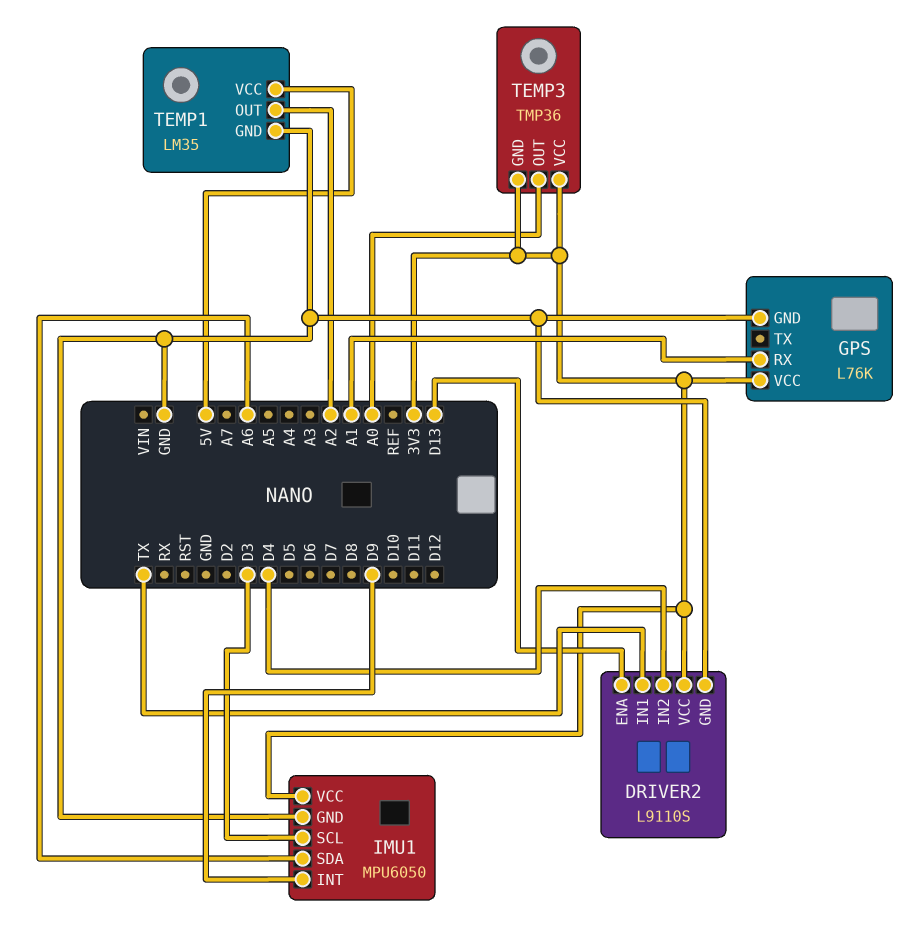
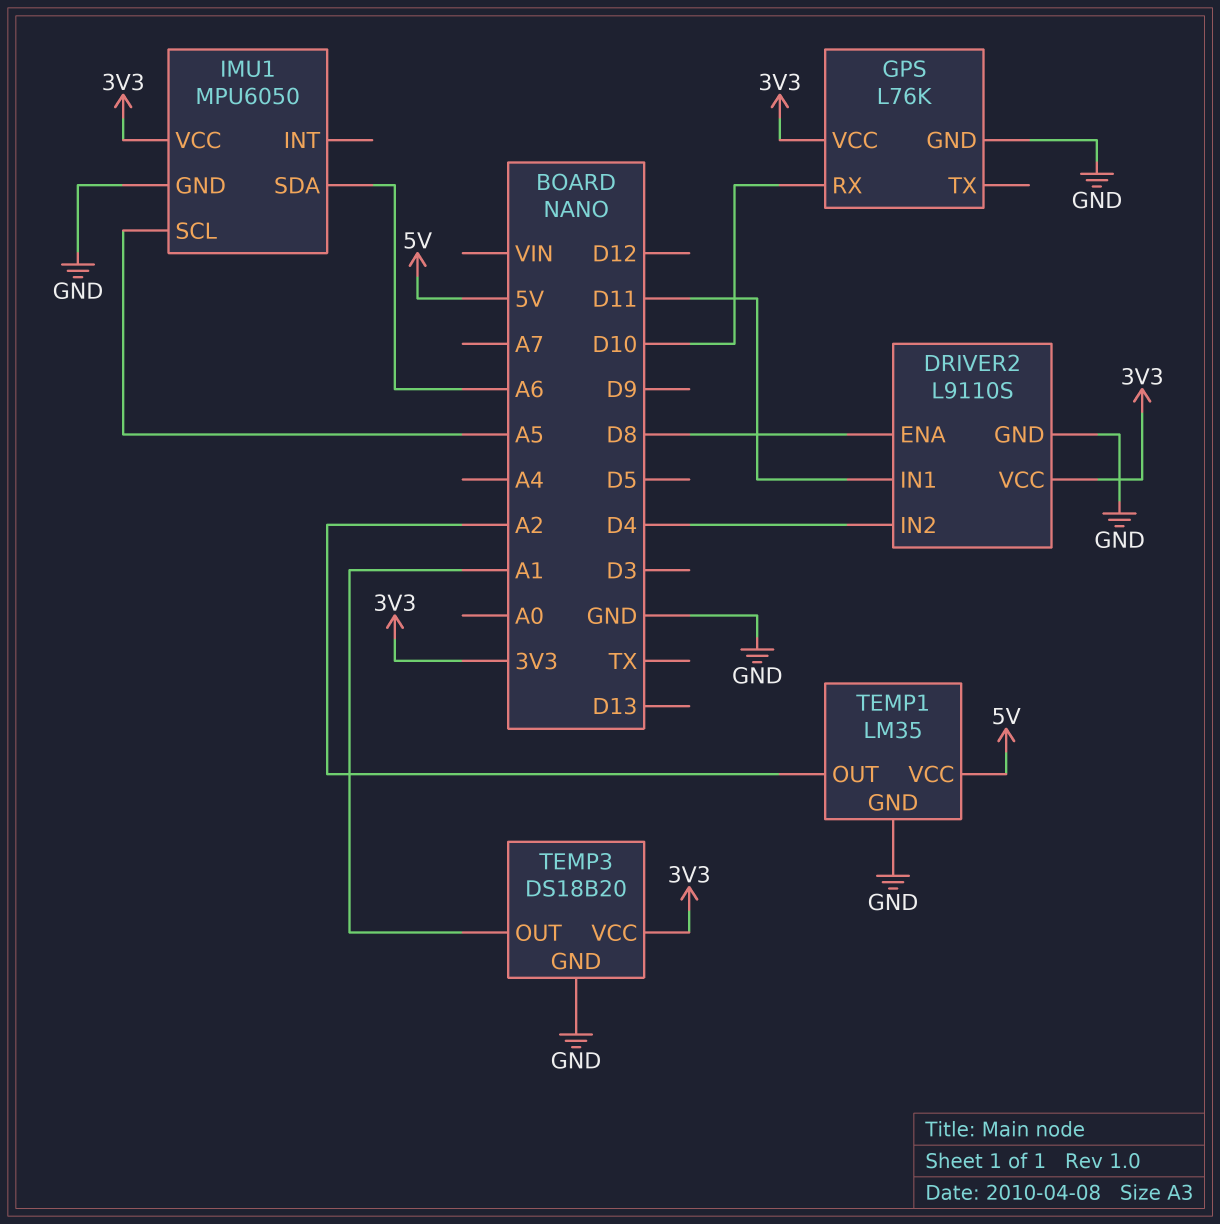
DRIVER2 pin ENA: D13 -> D8
DRIVER2 pin IN1: TX -> D11
GPS pin RX: A1 -> D10
IMU1 pin INT: D9 -> none
IMU1 pin SCL: D3 -> A5
TEMP3: TMP36 -> DS18B20
TEMP3 pin GND: 3V3 -> GND
TEMP3 pin OUT: A0 -> A1

